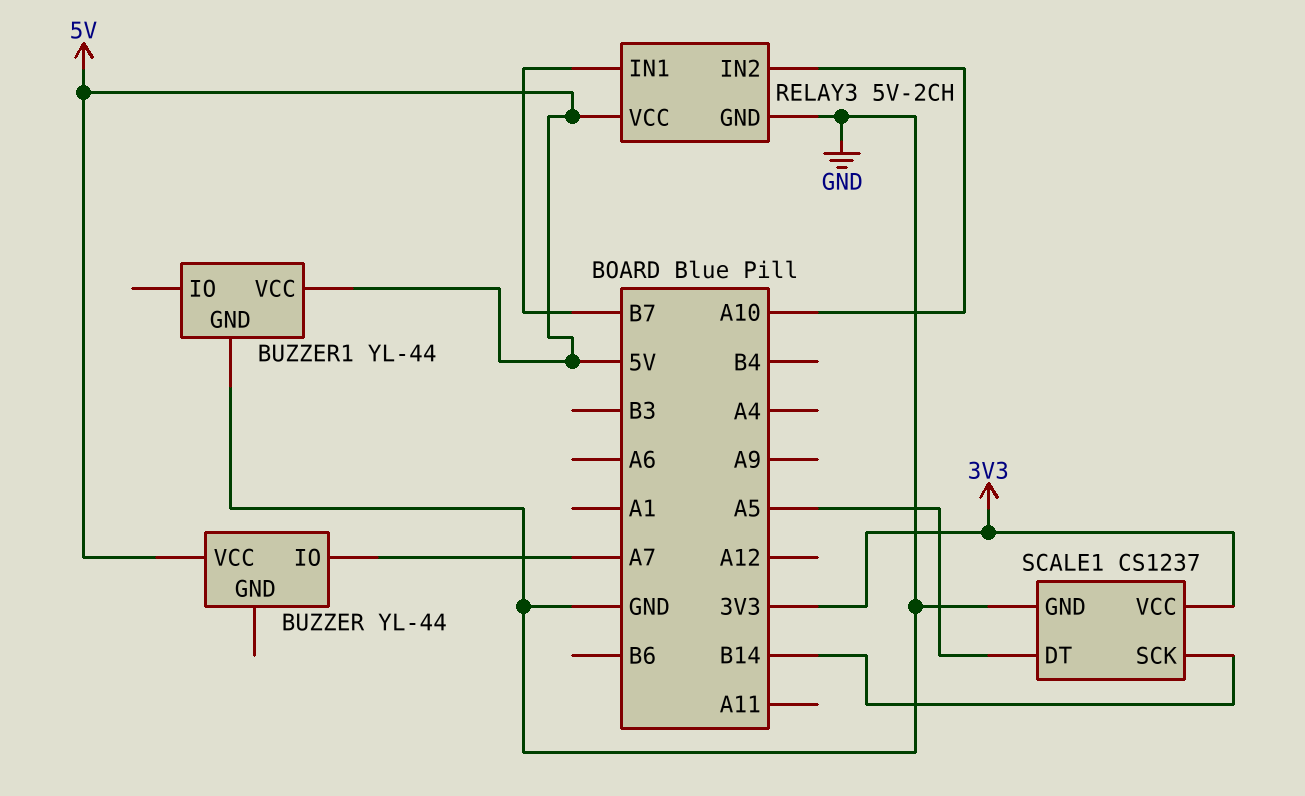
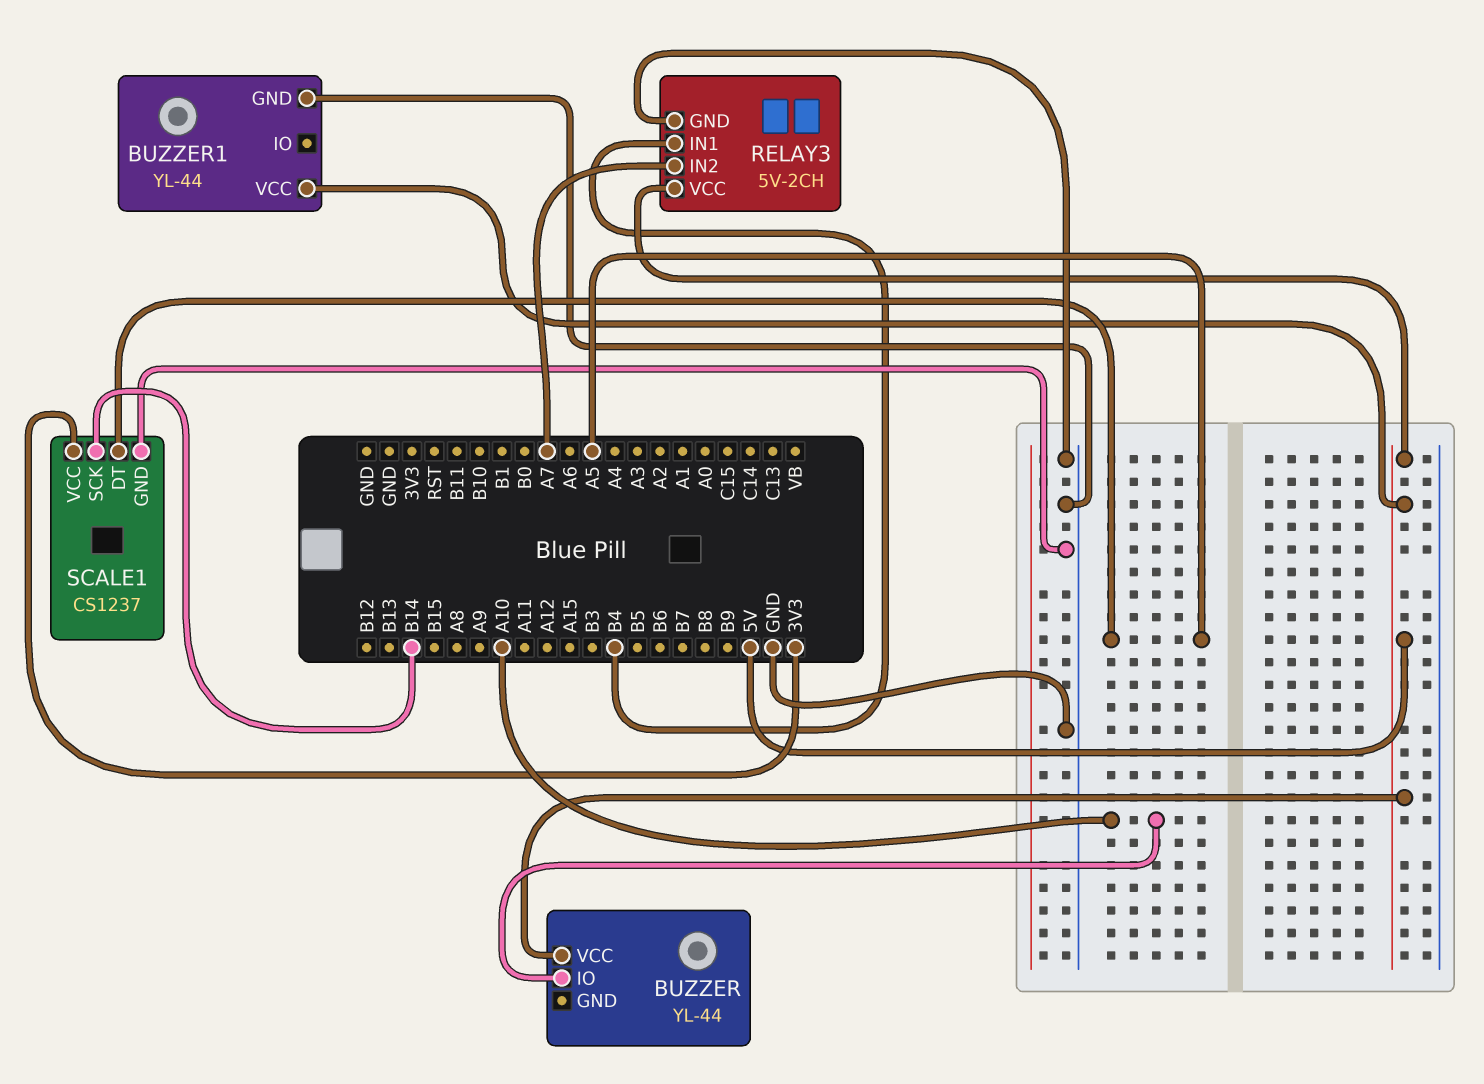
BUZZER pin IO: A7 -> A10
RELAY3 pin IN1: B7 -> B4
RELAY3 pin IN2: A10 -> A7

